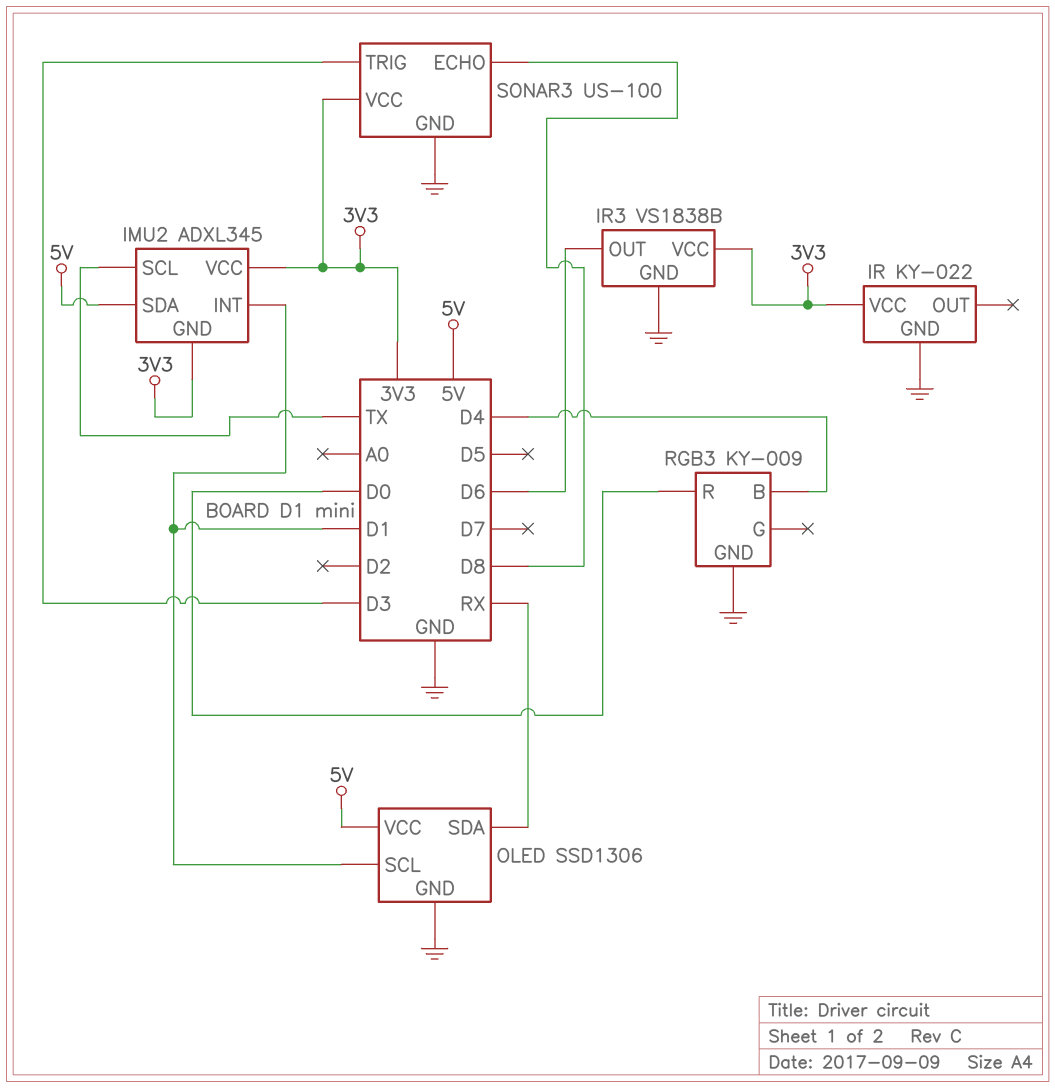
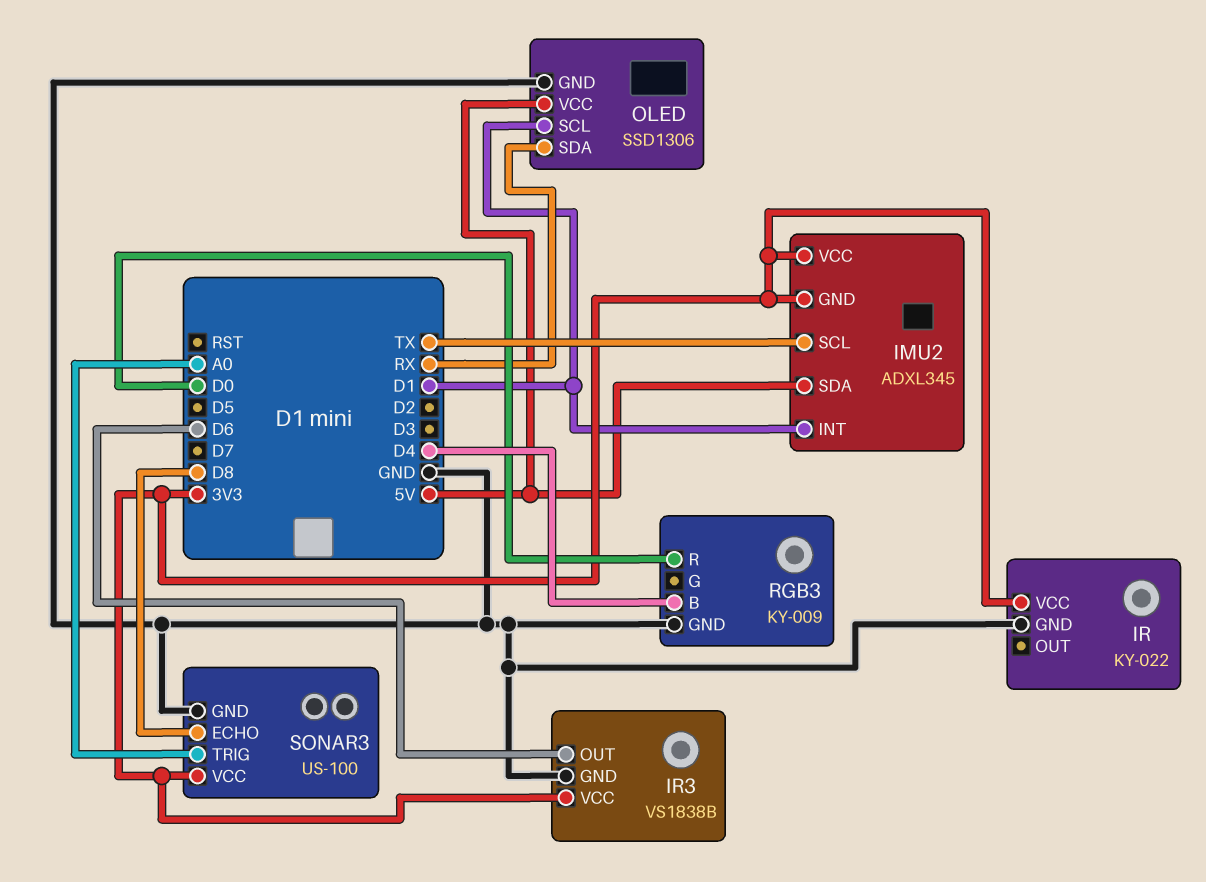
SONAR3 pin TRIG: D3 -> A0

